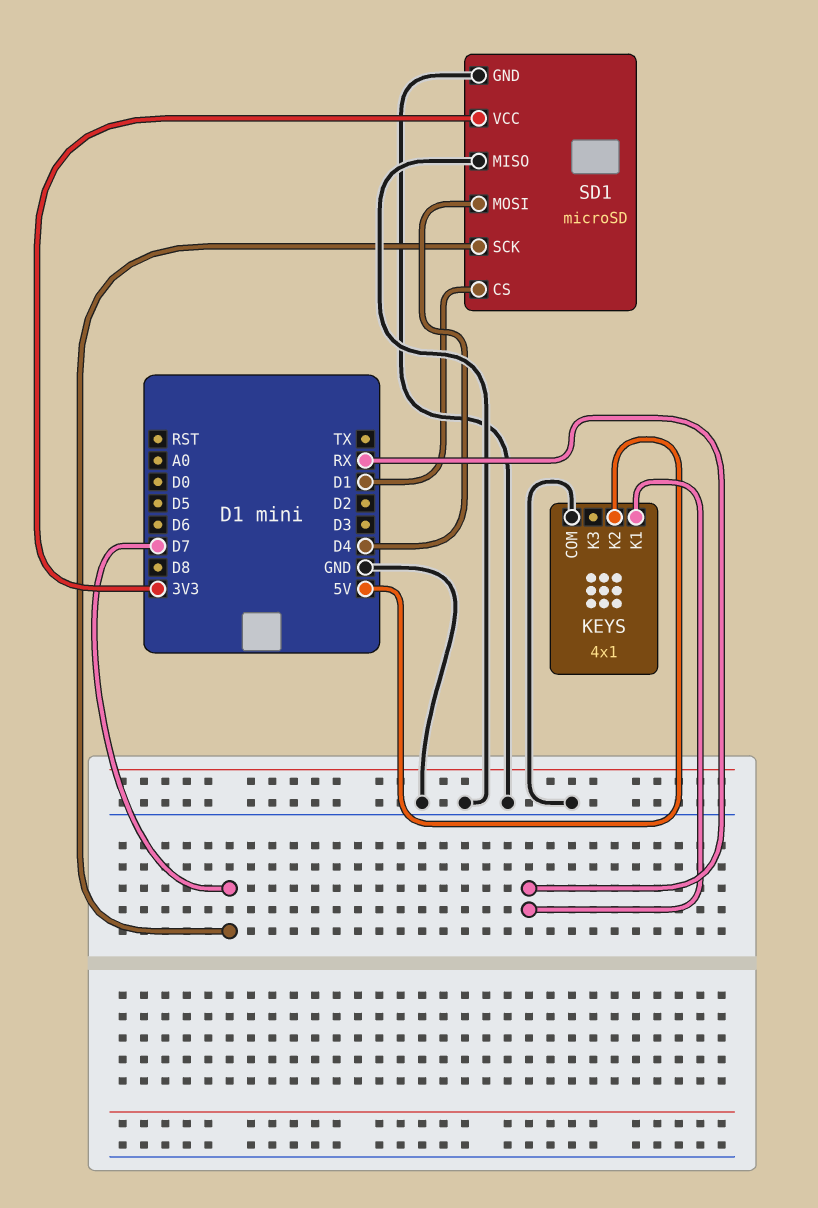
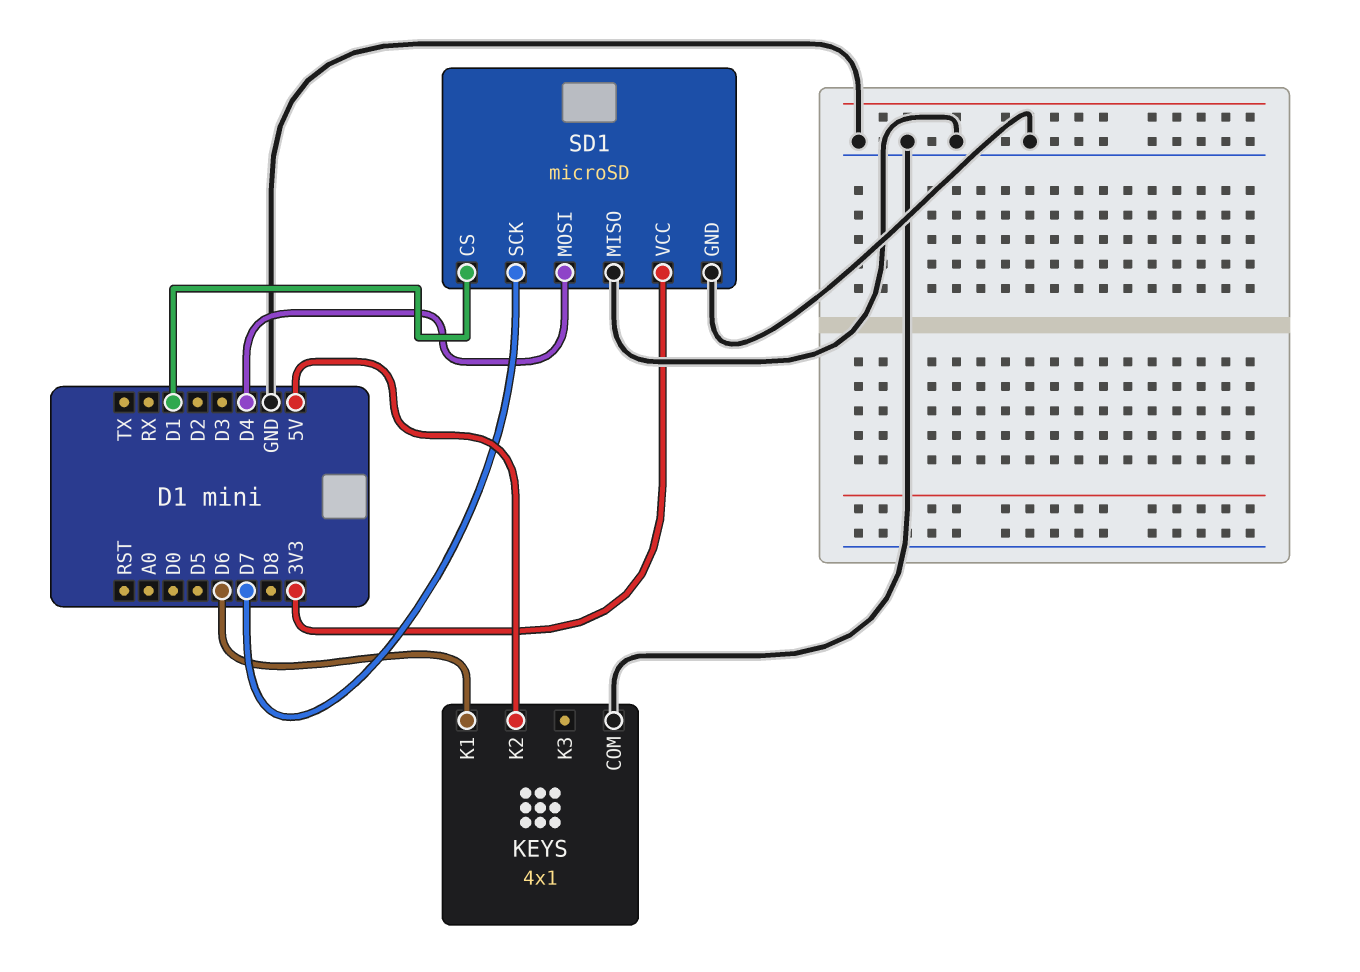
KEYS pin K1: RX -> D6

